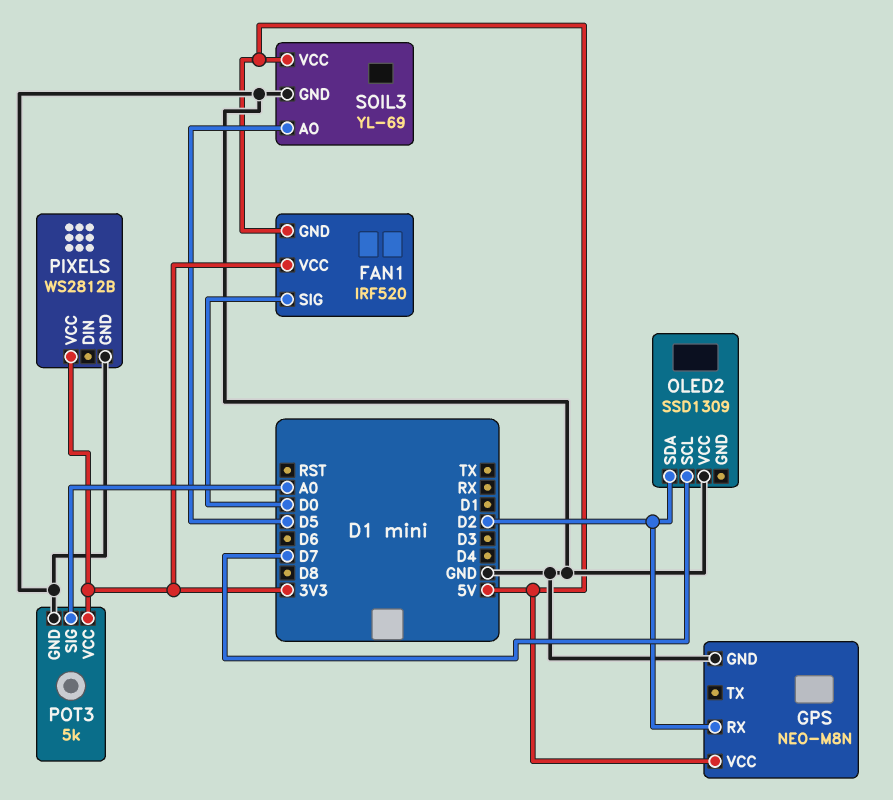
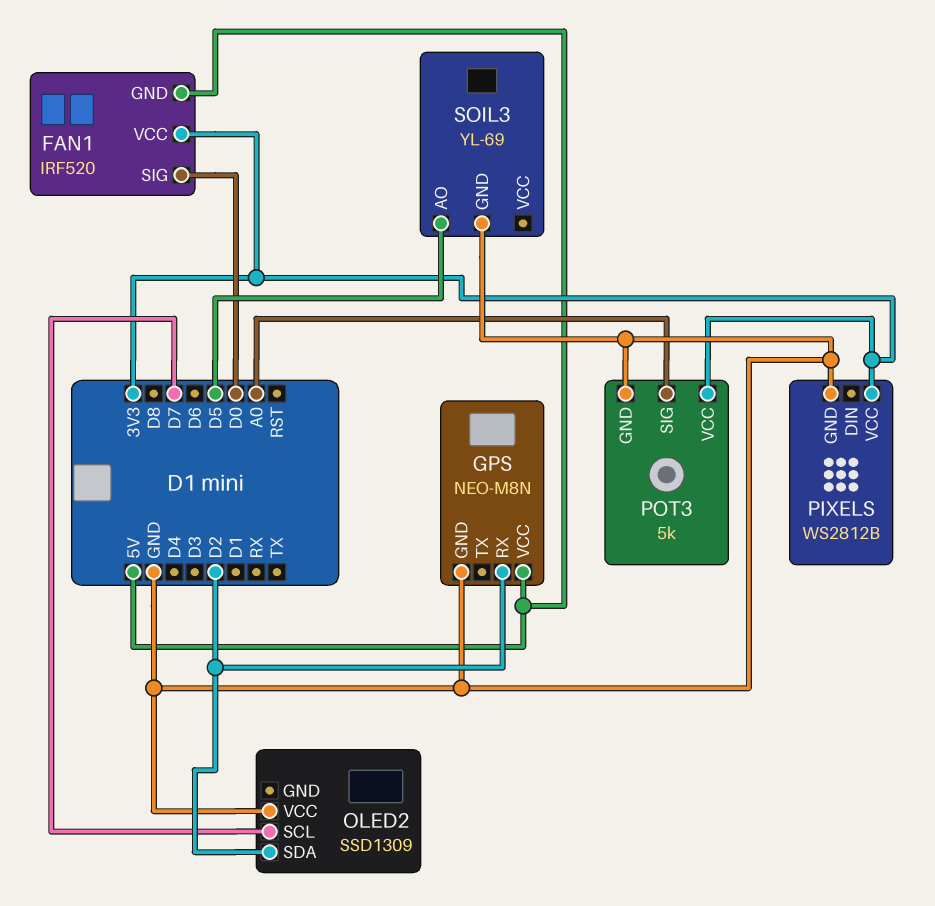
SOIL3 pin VCC: 5V -> none

